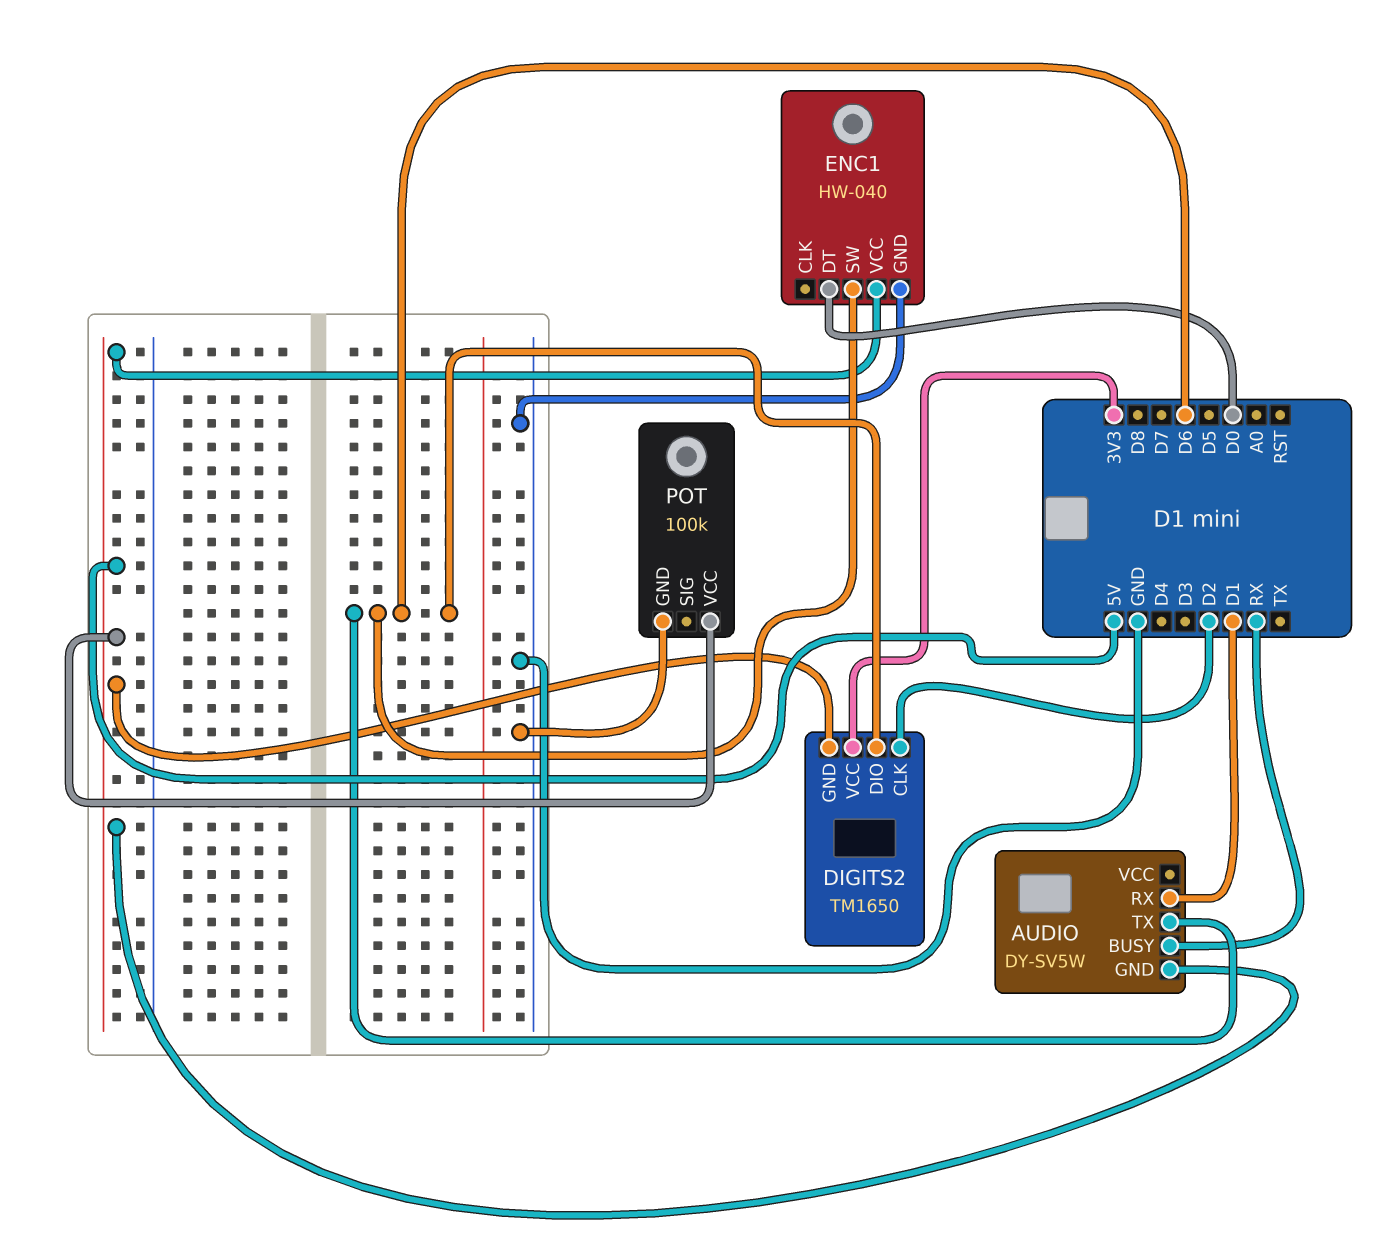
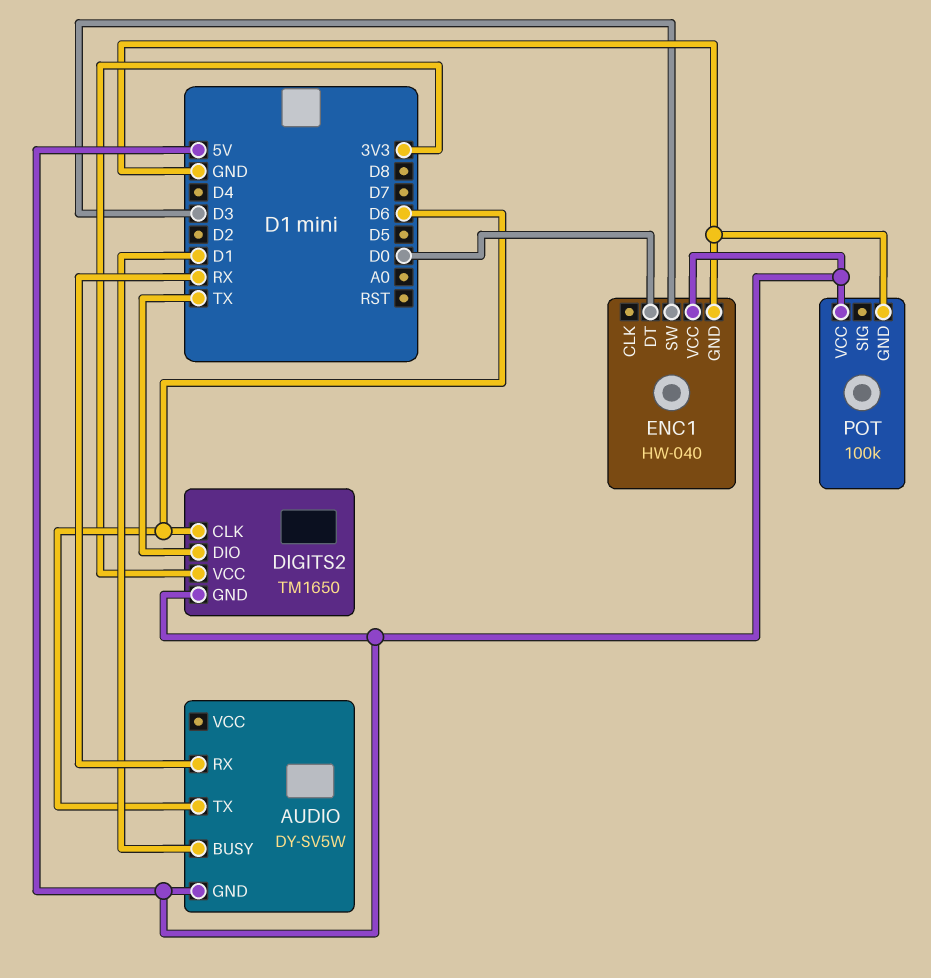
AUDIO pin BUSY: RX -> D1
AUDIO pin RX: D1 -> RX
DIGITS2 pin CLK: D2 -> D6
DIGITS2 pin DIO: D6 -> TX
ENC1 pin SW: D6 -> D3

